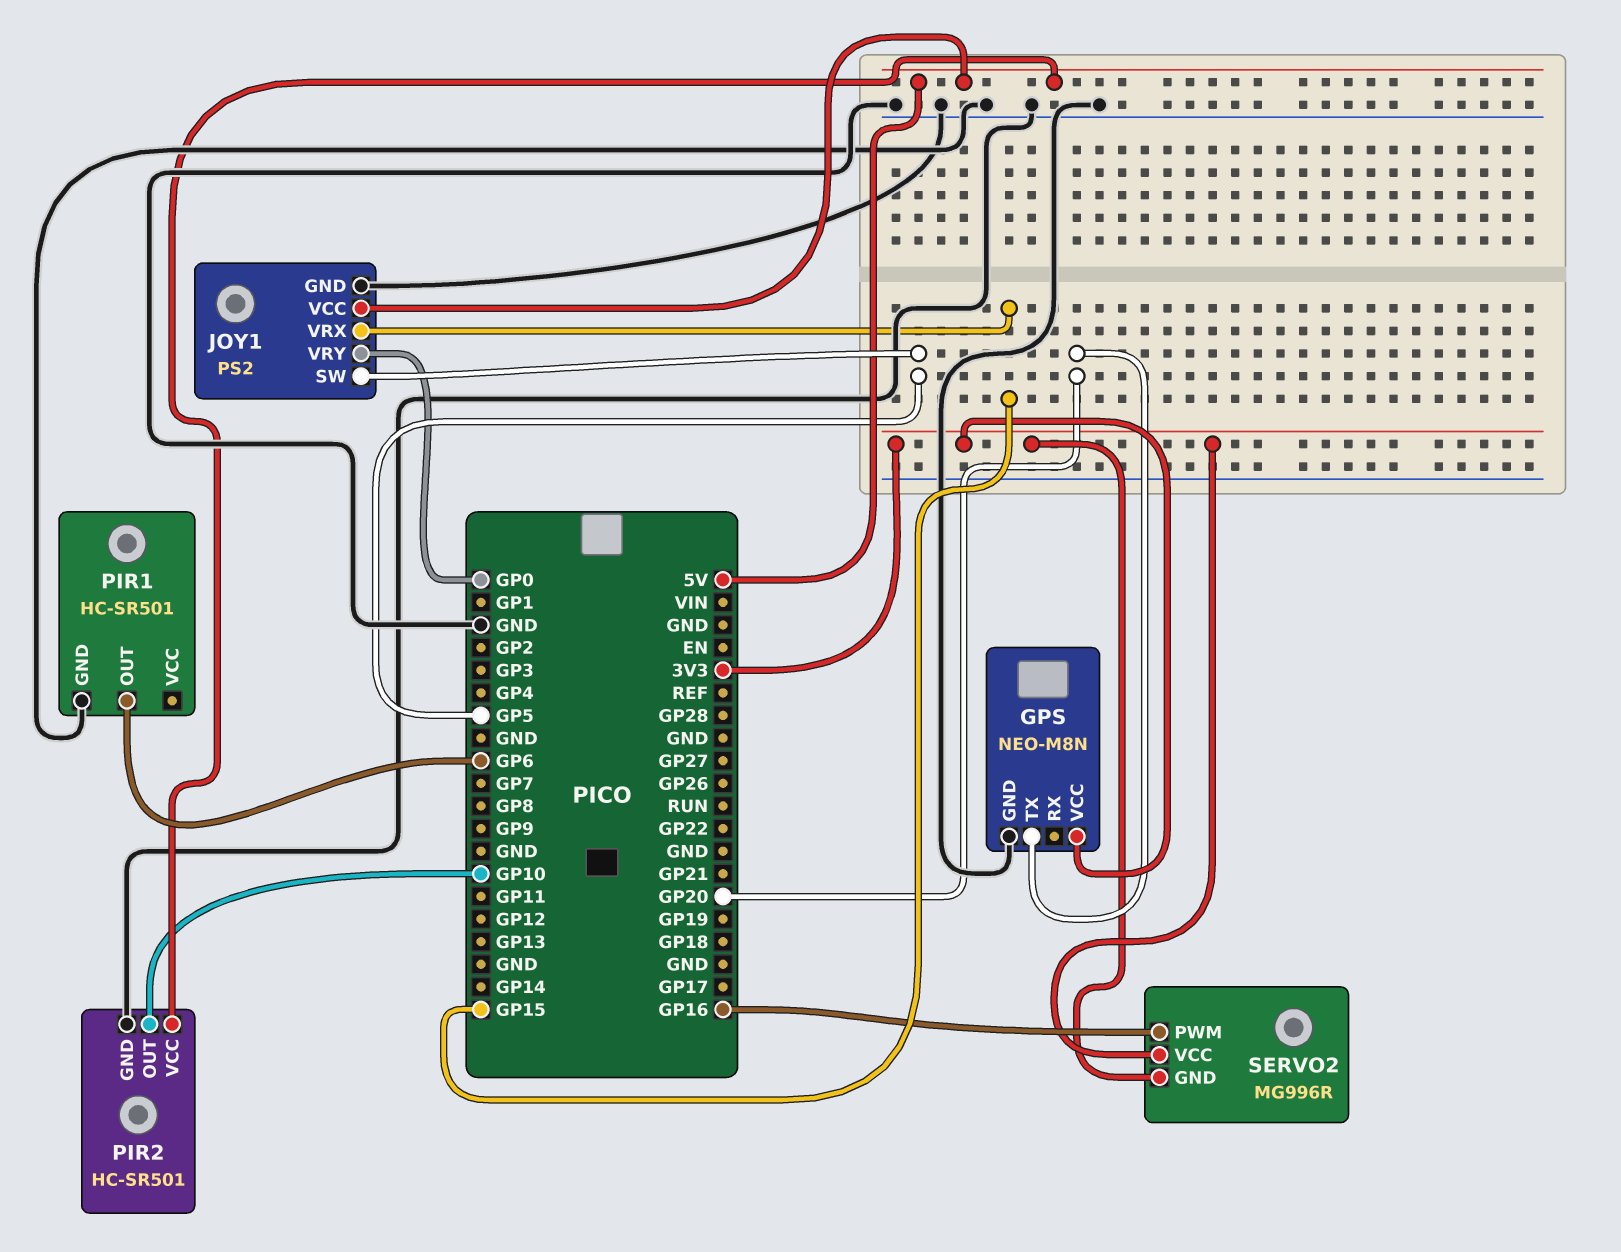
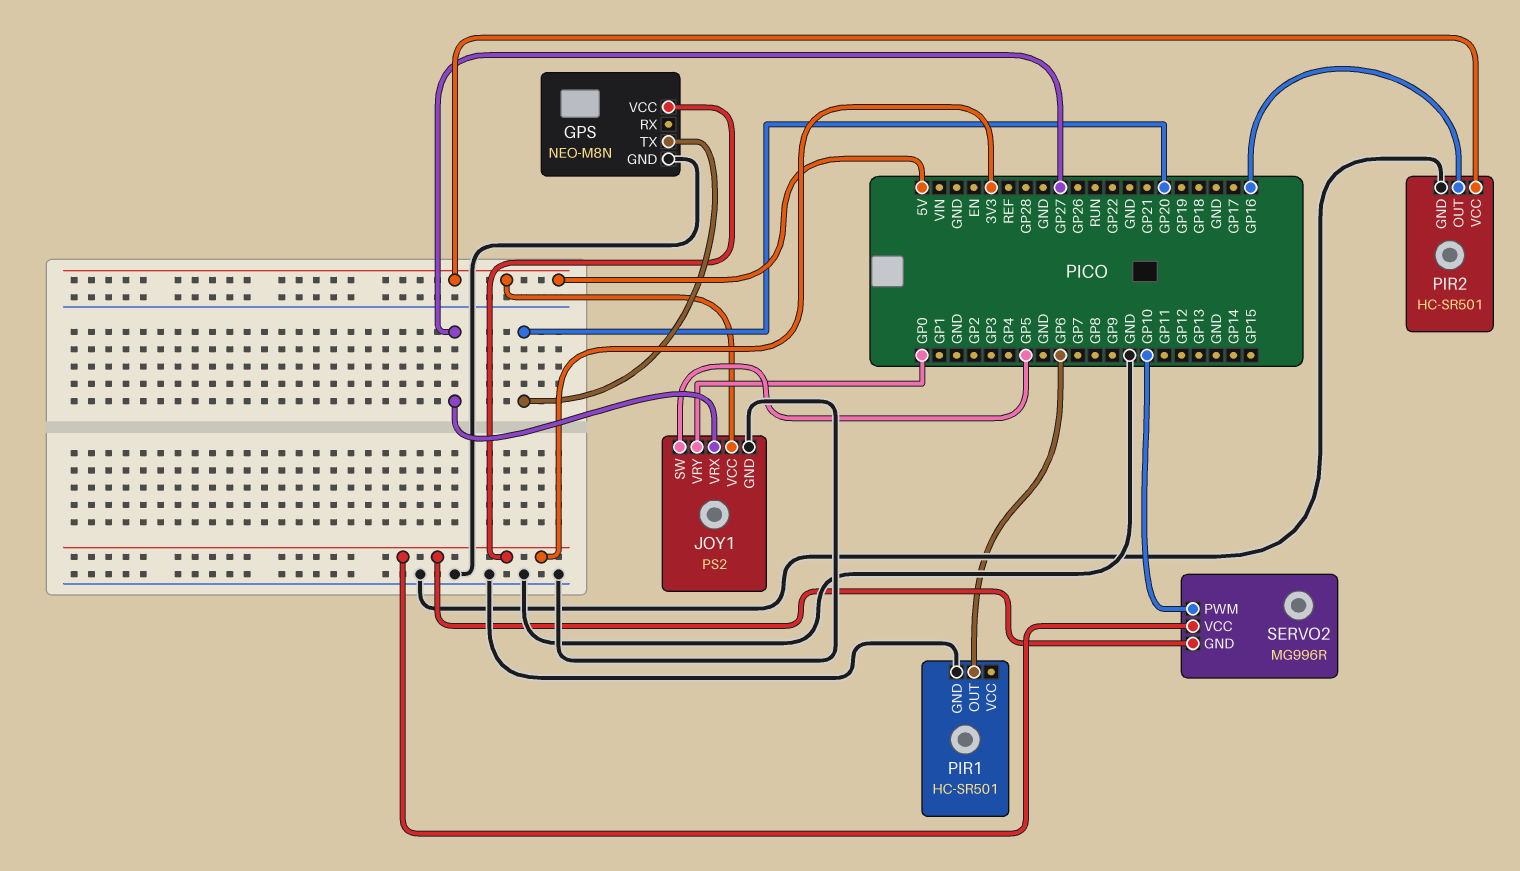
JOY1 pin VRX: GP15 -> GP27
PIR2 pin OUT: GP10 -> GP16
SERVO2 pin PWM: GP16 -> GP10

